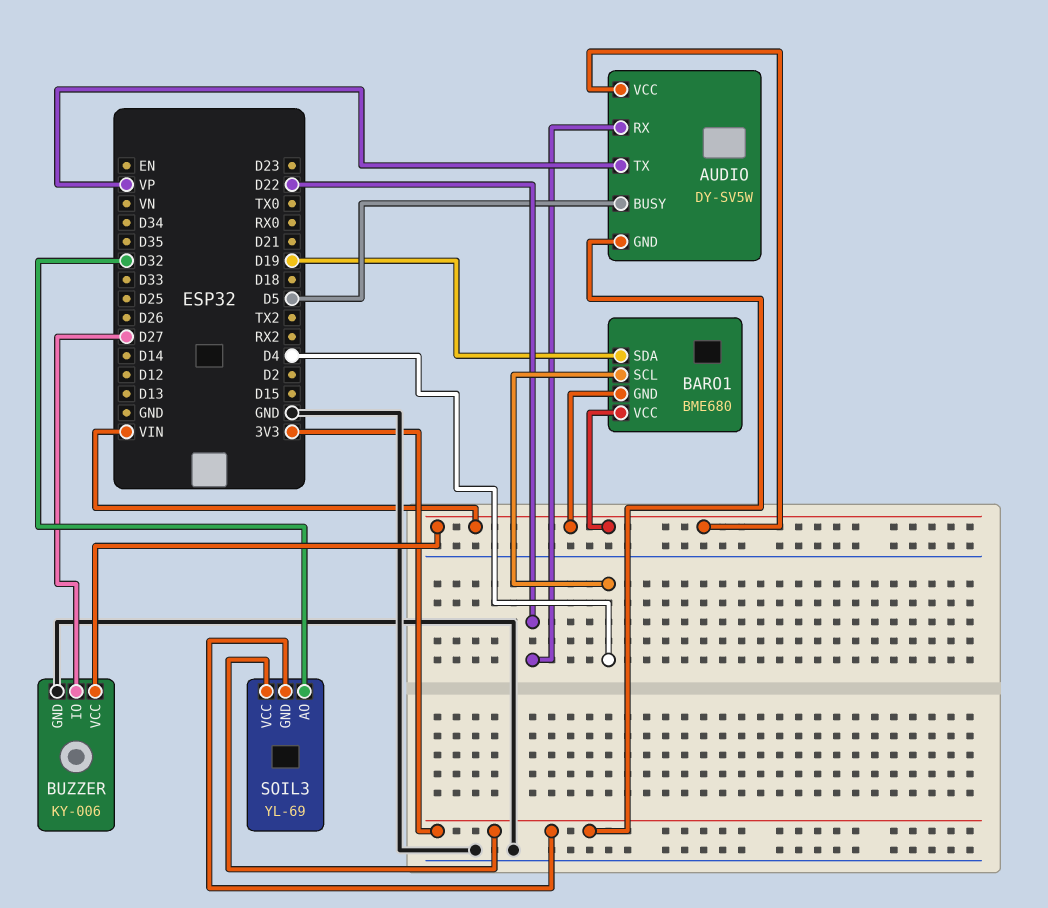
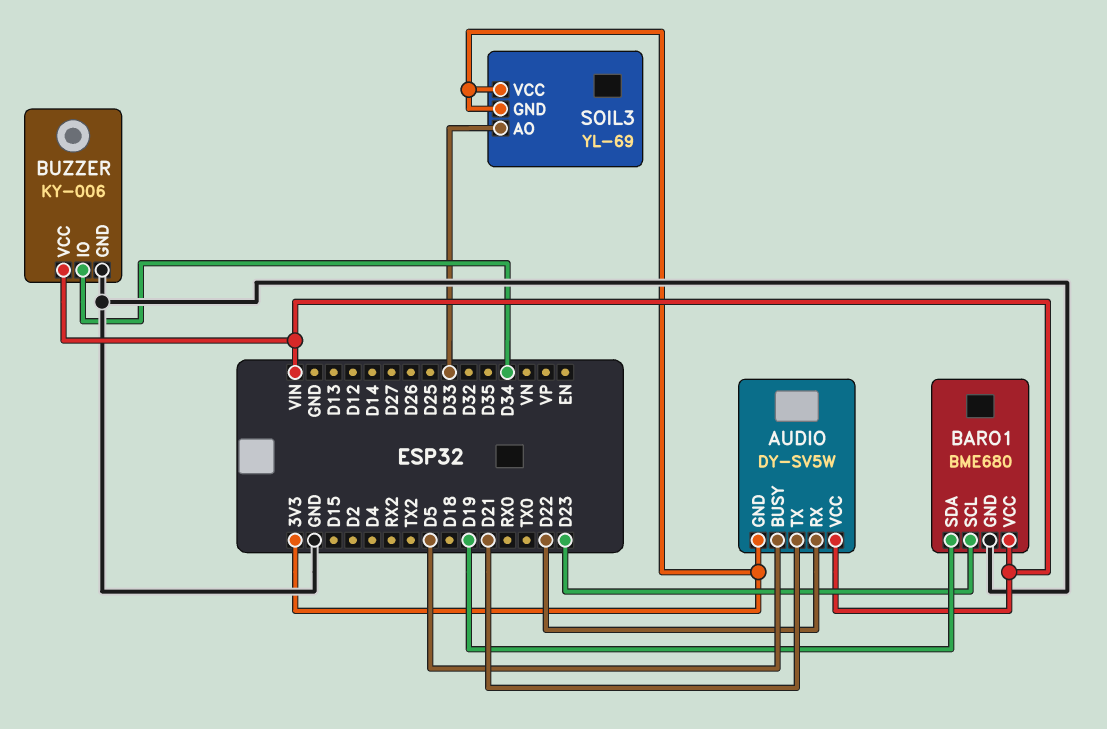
AUDIO pin TX: VP -> D21
BARO1 pin GND: VIN -> GND
BARO1 pin SCL: D4 -> D23
BUZZER pin IO: D27 -> D34
SOIL3 pin AO: D32 -> D33

